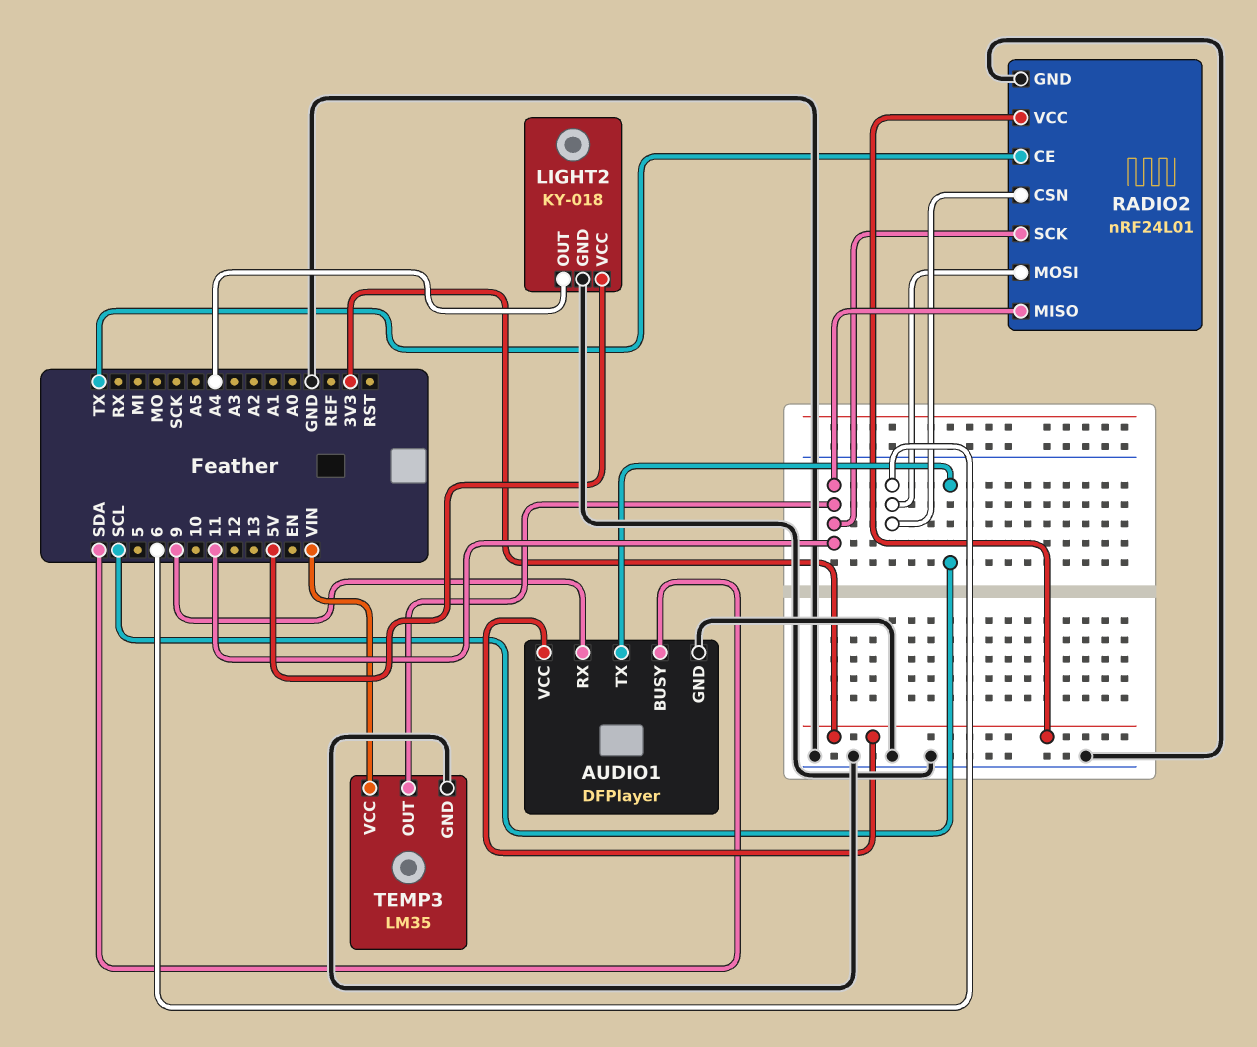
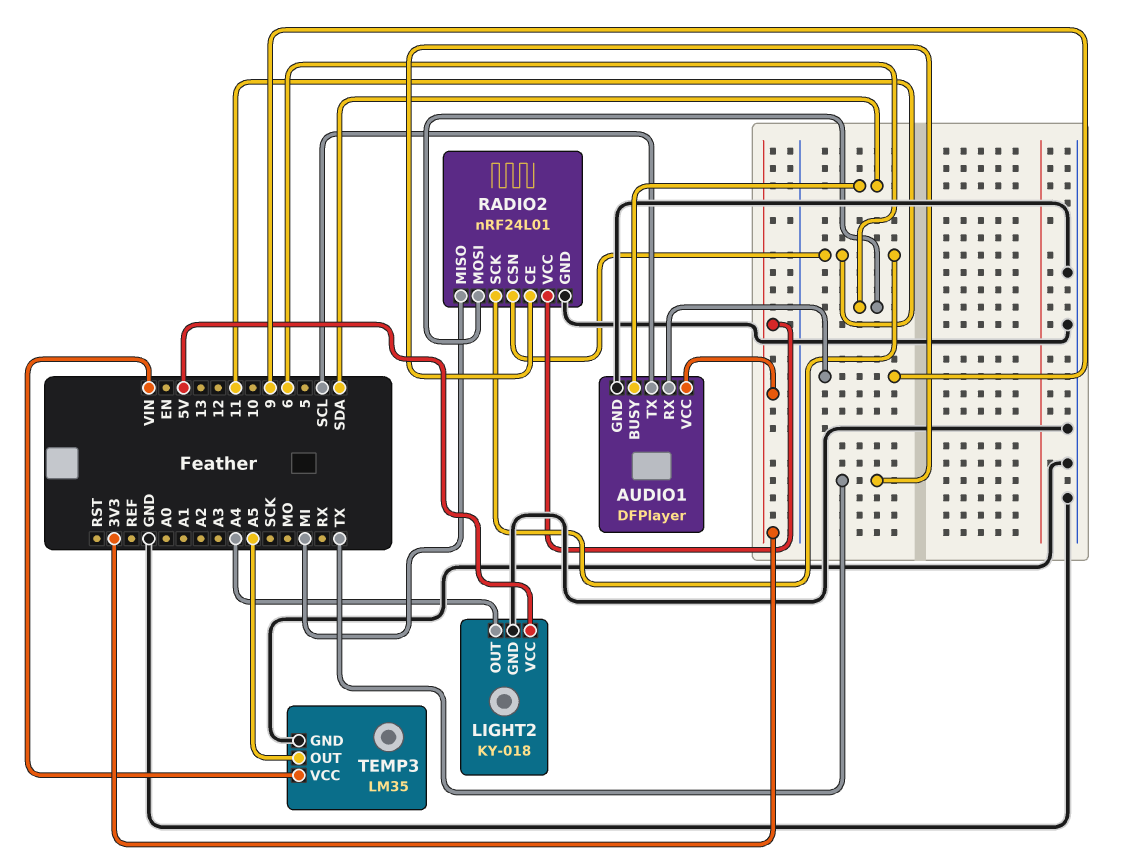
RADIO2 pin CSN: 6 -> 11
RADIO2 pin MISO: 11 -> MI
TEMP3 pin OUT: 11 -> A5

